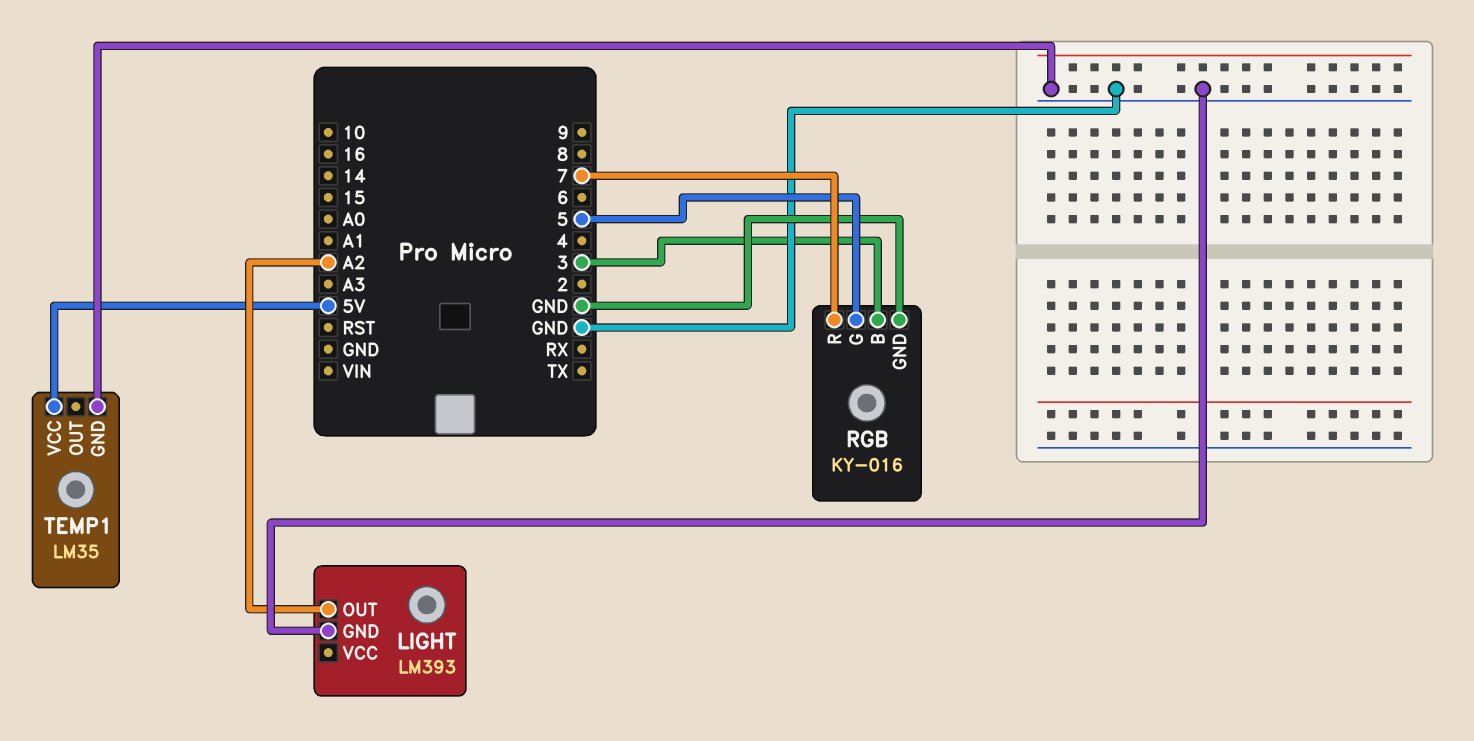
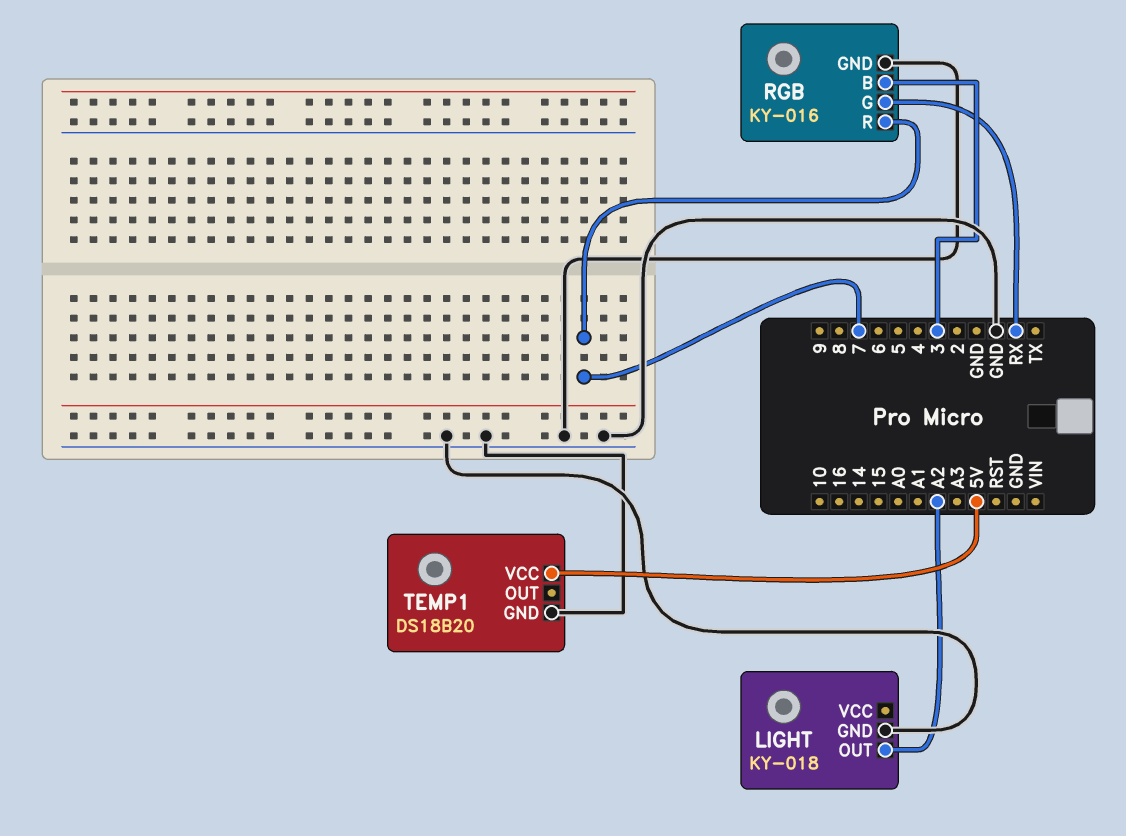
LIGHT: LM393 -> KY-018
RGB pin G: 5 -> RX
TEMP1: LM35 -> DS18B20

